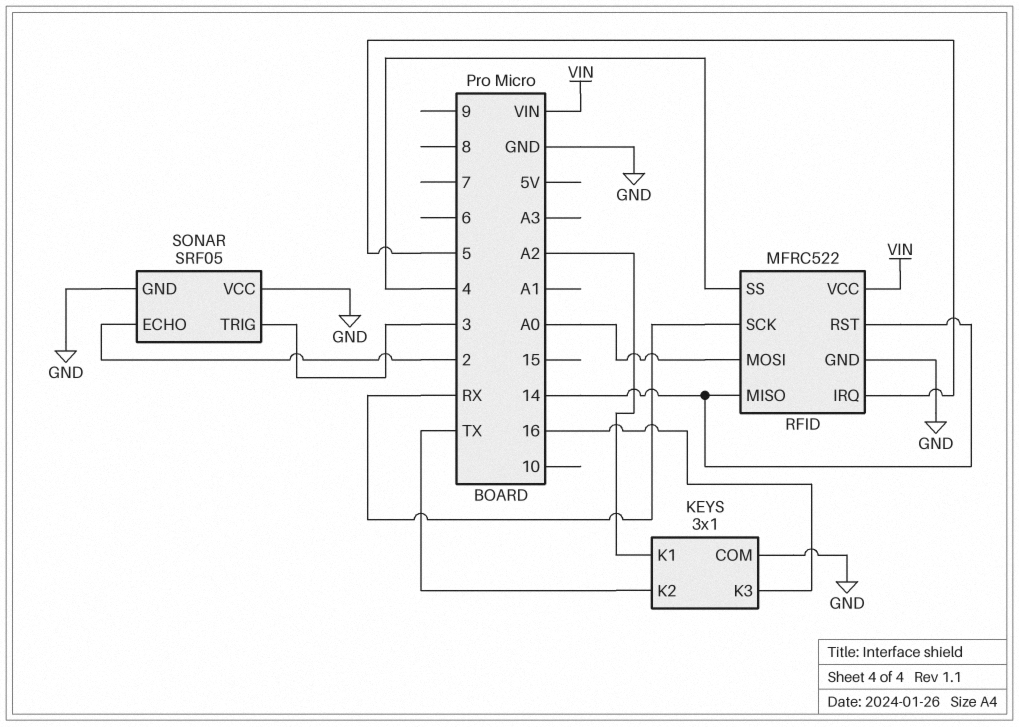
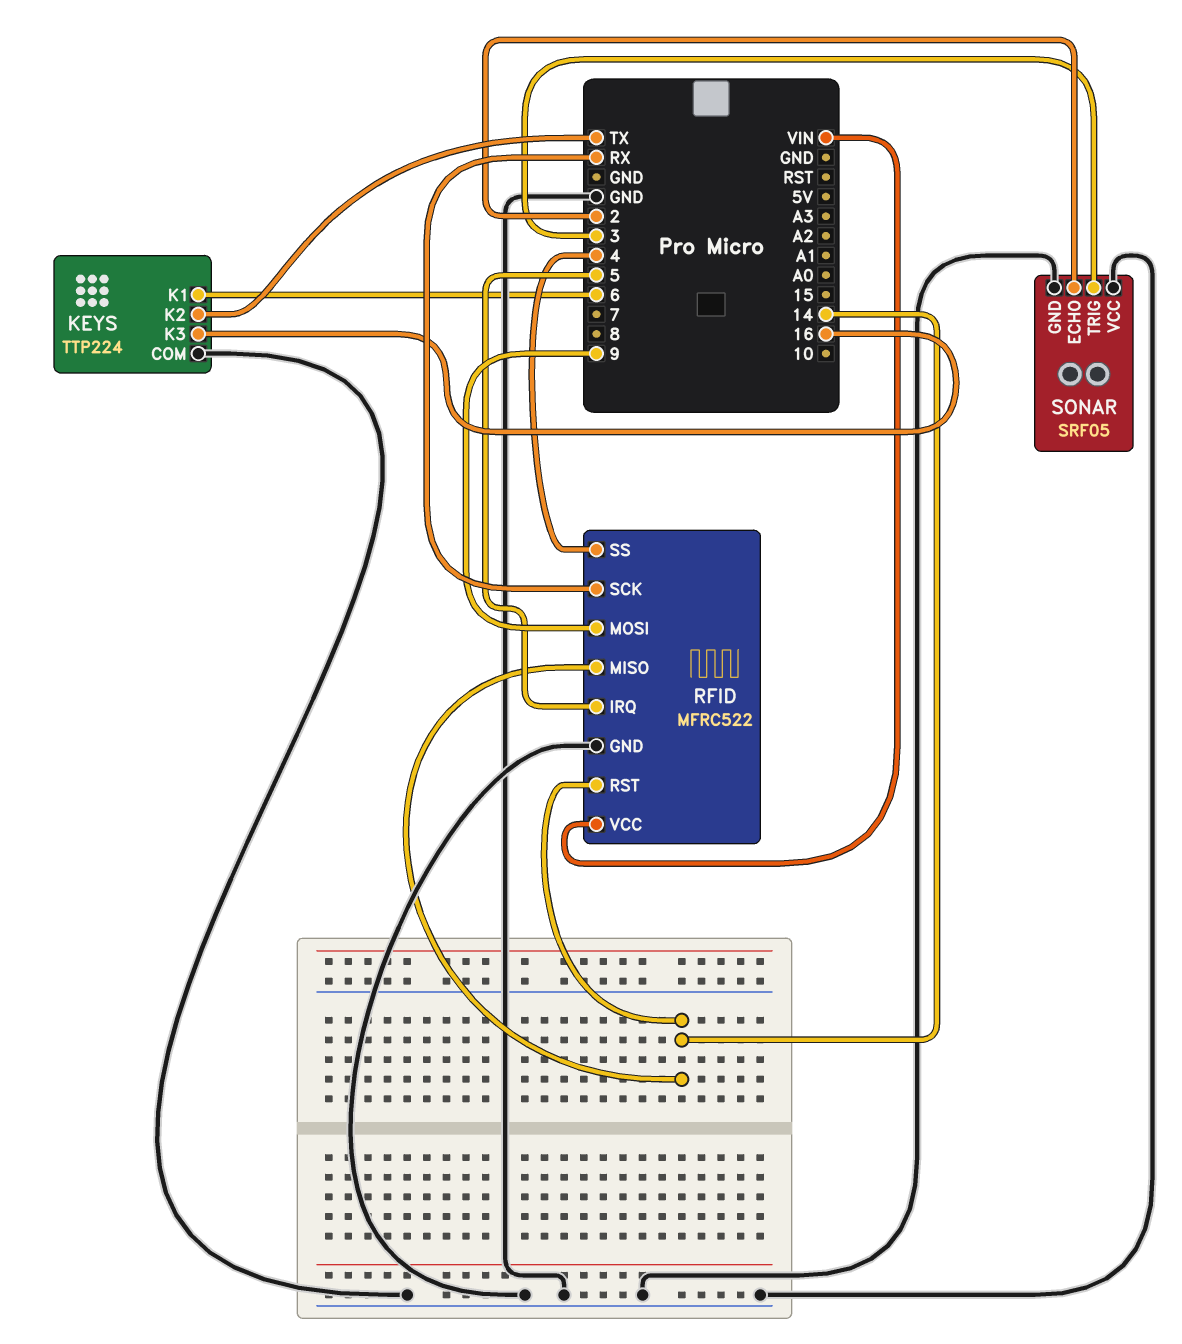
KEYS: 3x1 -> TTP224
KEYS pin K1: A2 -> 6
RFID pin MOSI: A0 -> 9

